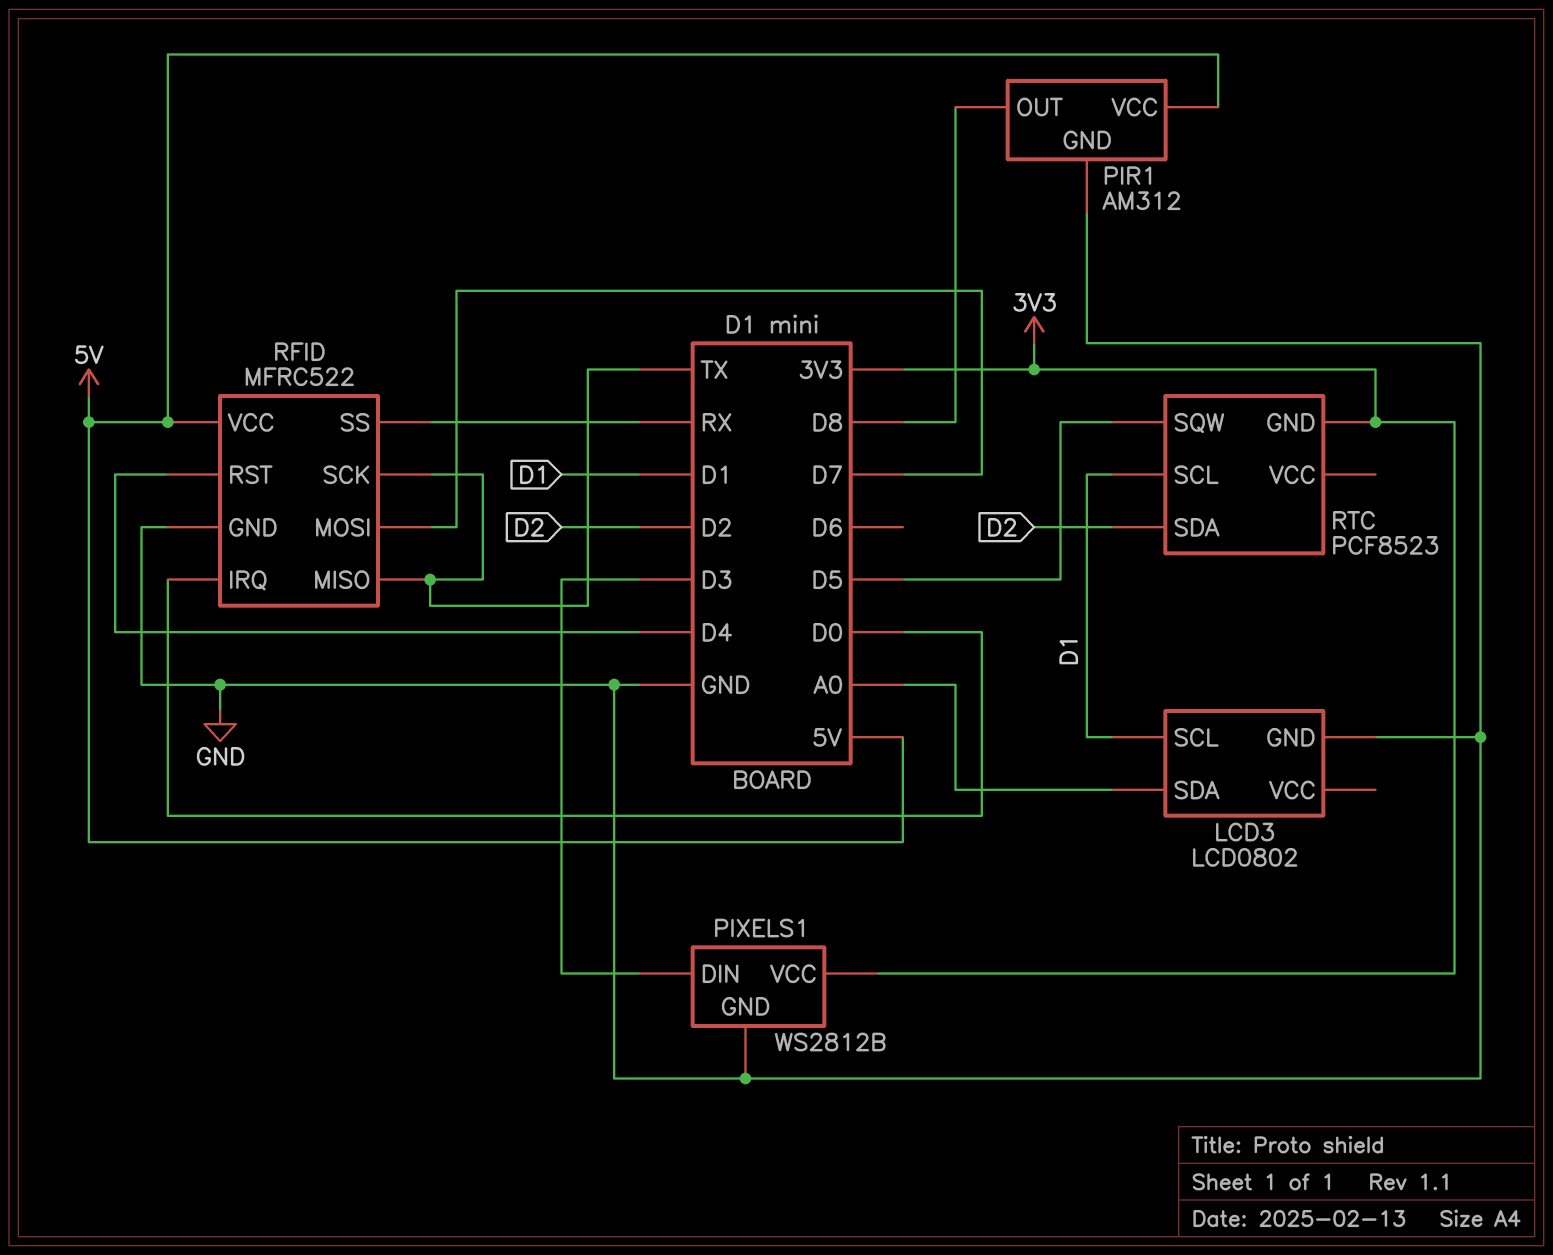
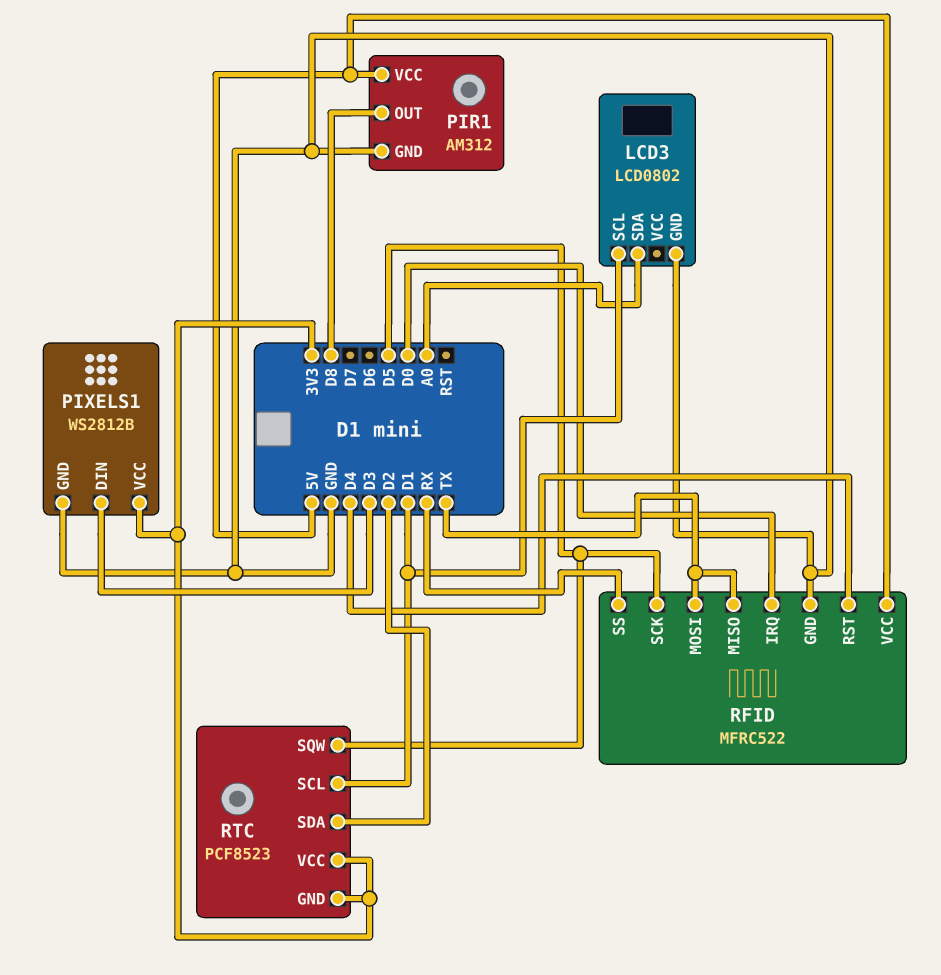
RFID pin MOSI: D7 -> TX
RFID pin SCK: TX -> D5
RTC pin VCC: none -> 3V3

